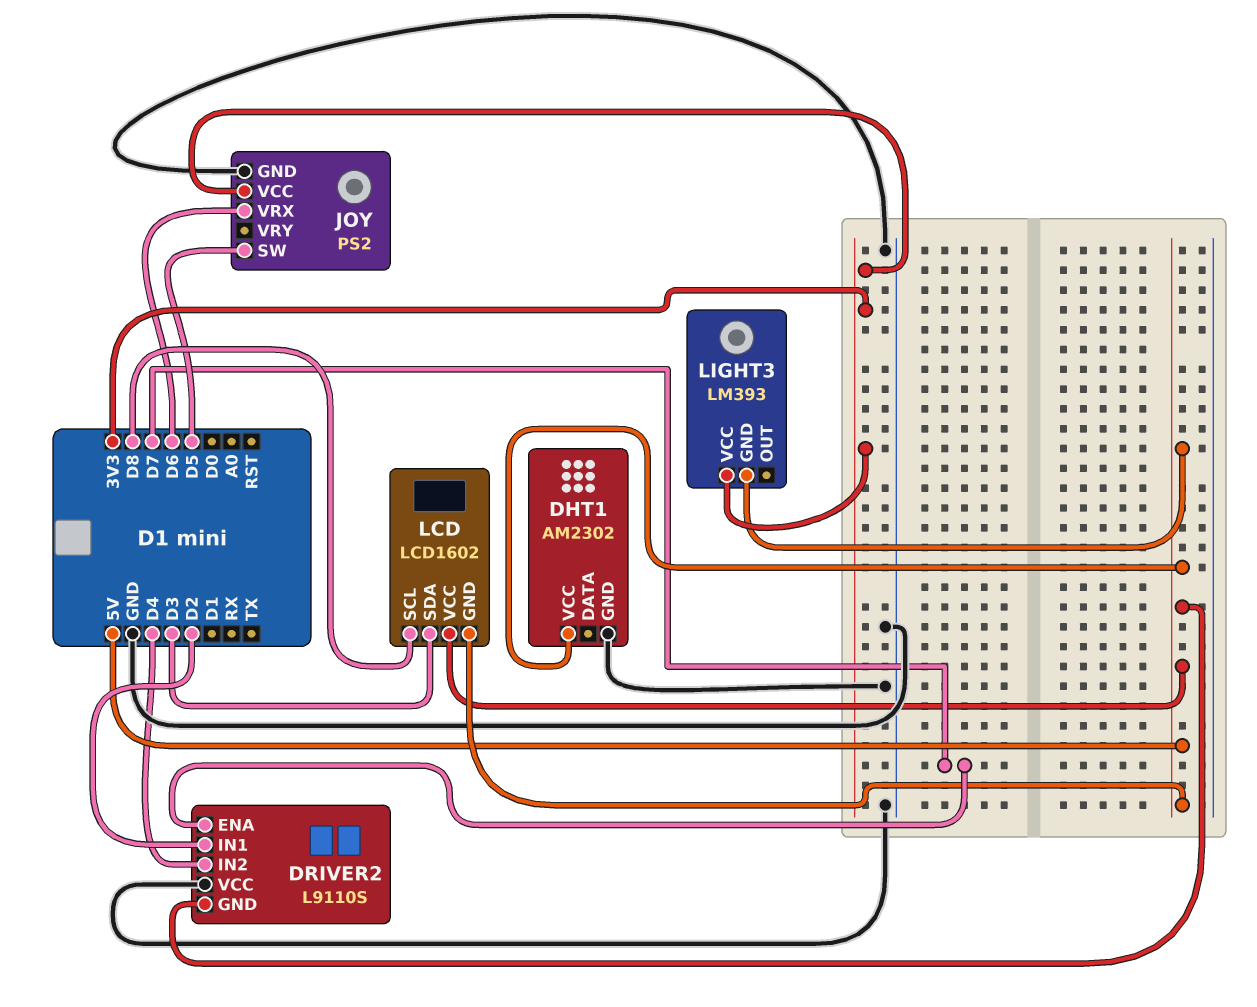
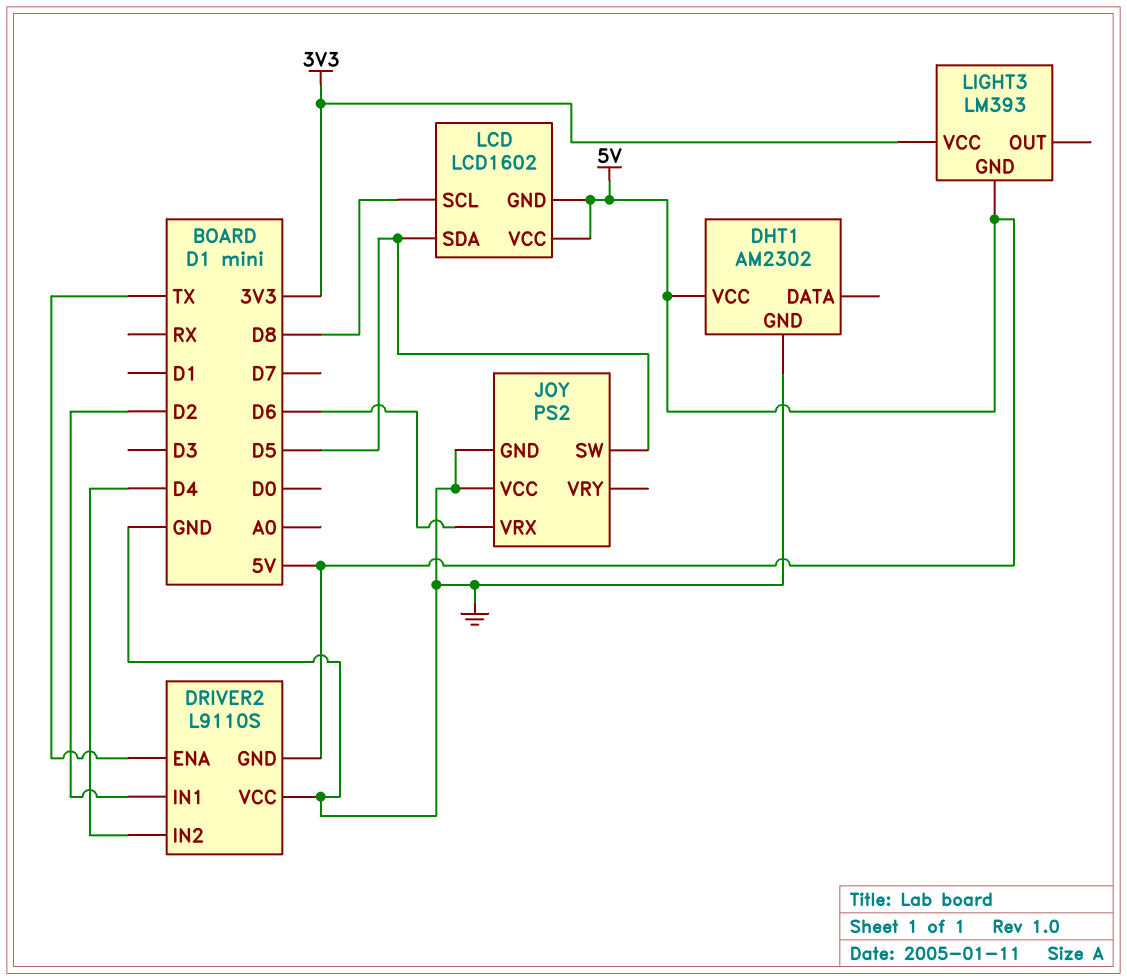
DRIVER2 pin ENA: D7 -> TX
JOY pin VCC: 3V3 -> GND
LCD pin SDA: D3 -> D5

